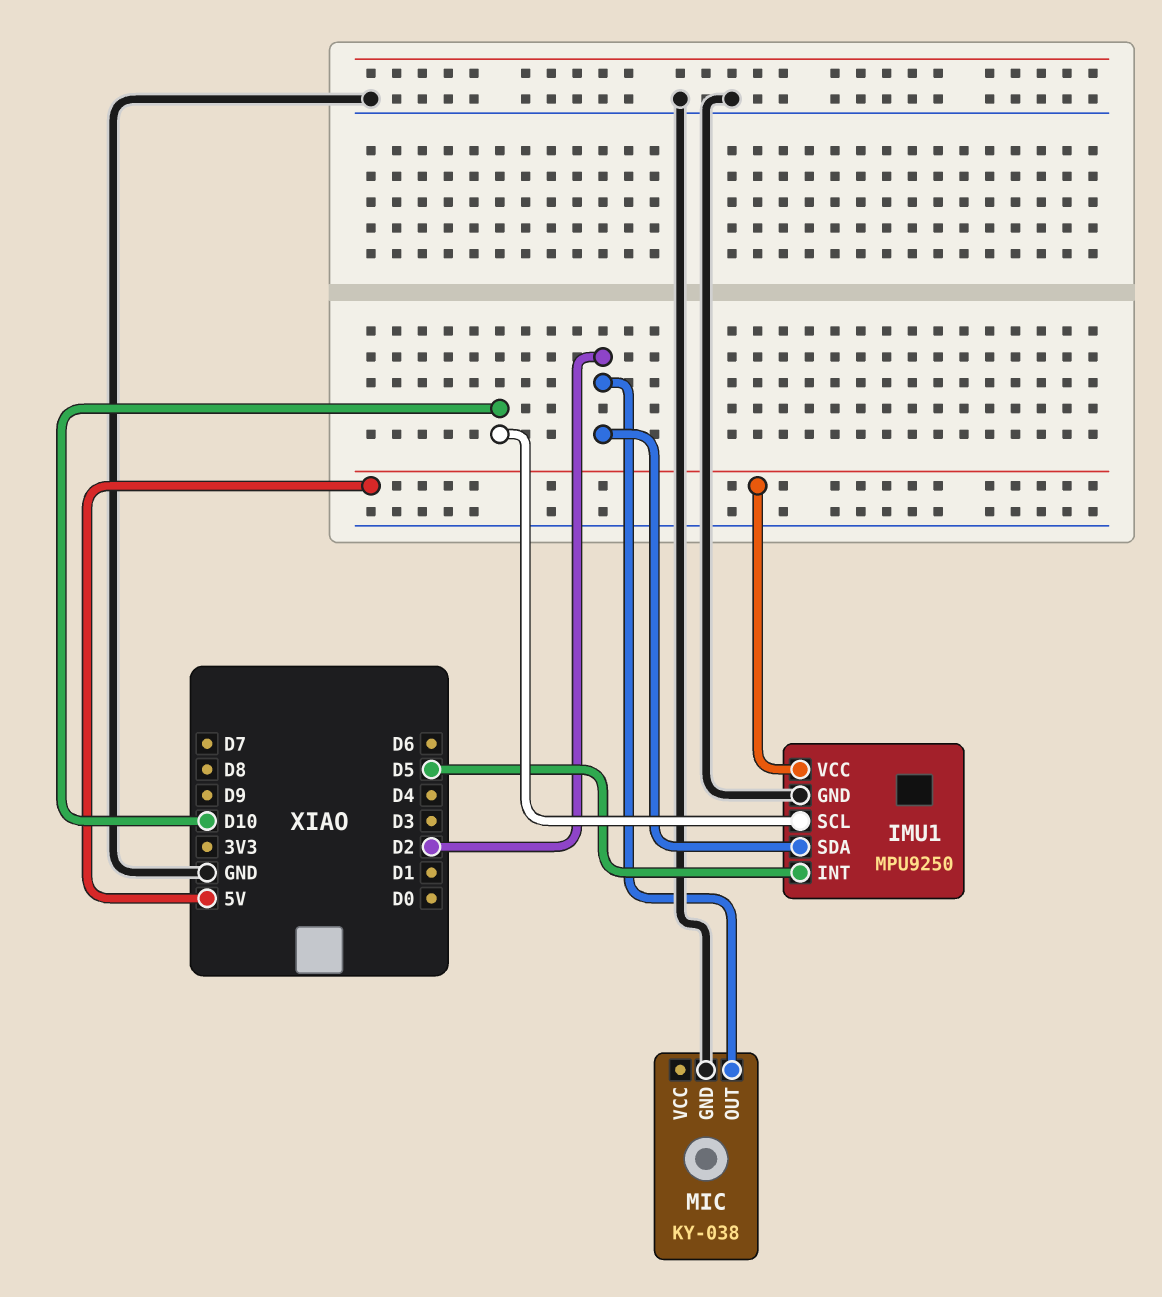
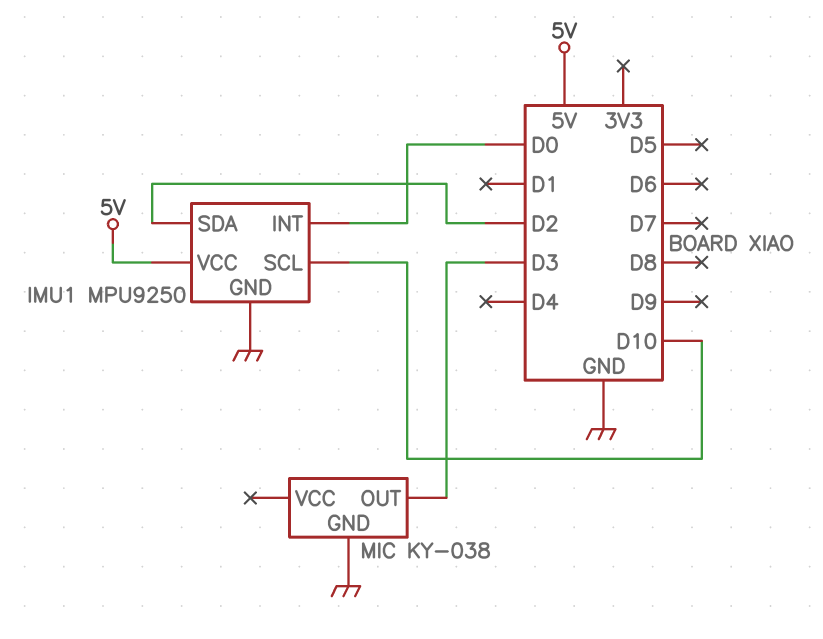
IMU1 pin INT: D5 -> D0
MIC pin OUT: D2 -> D3

